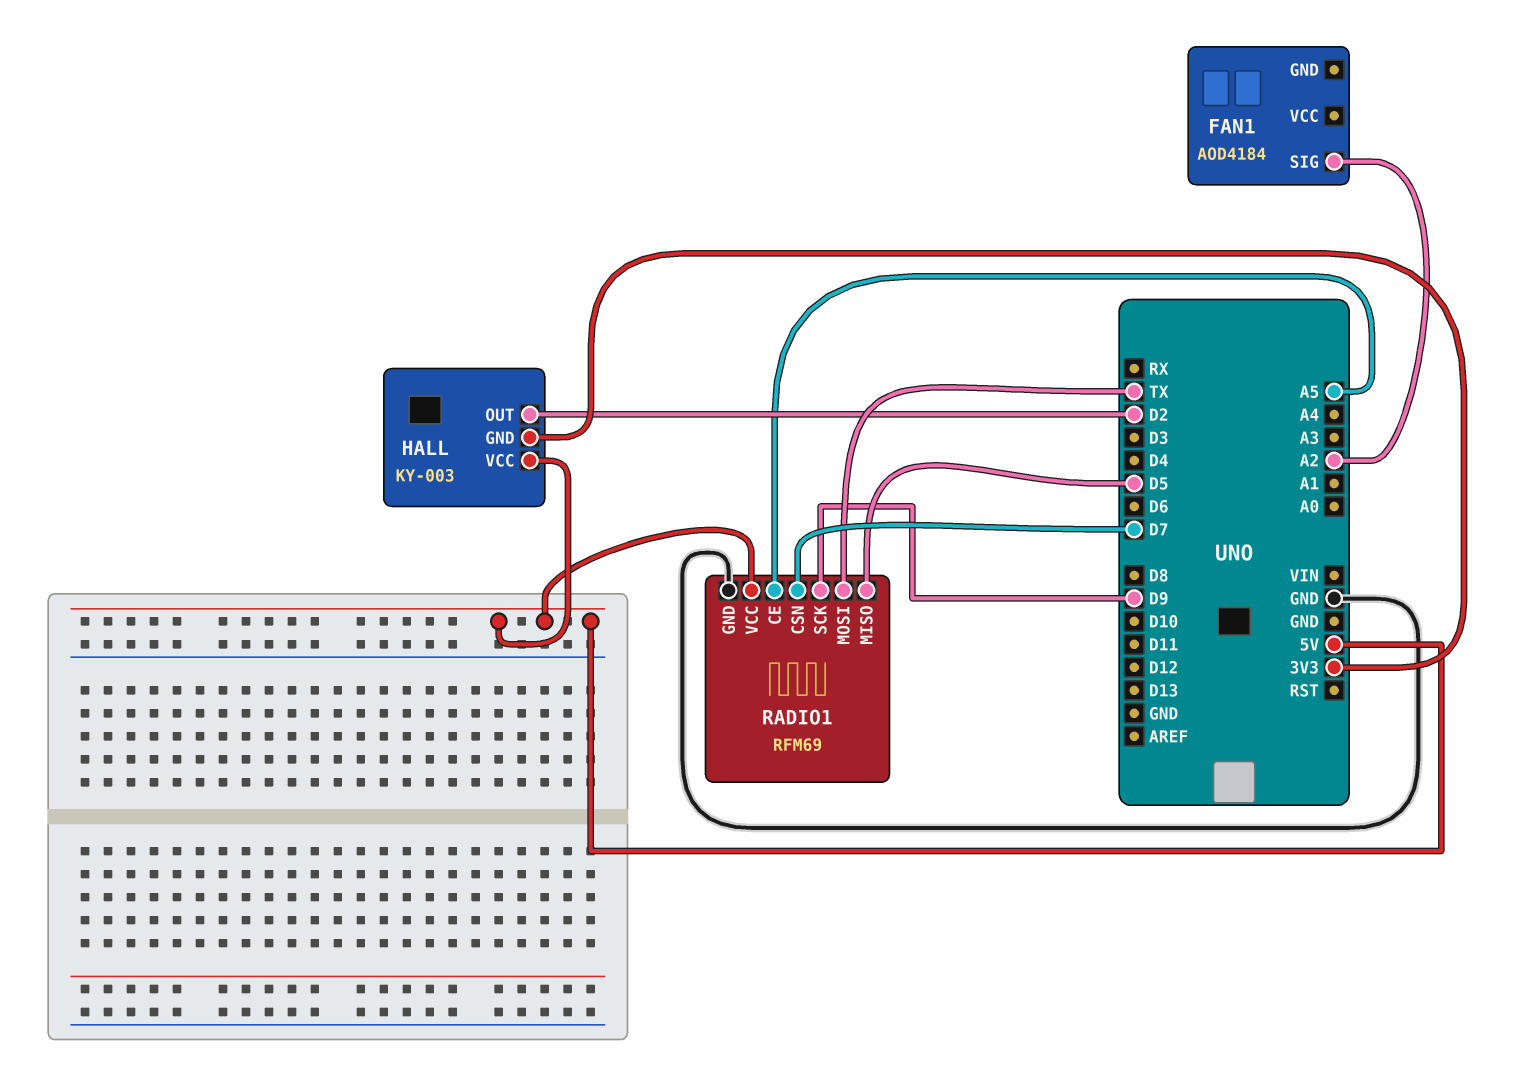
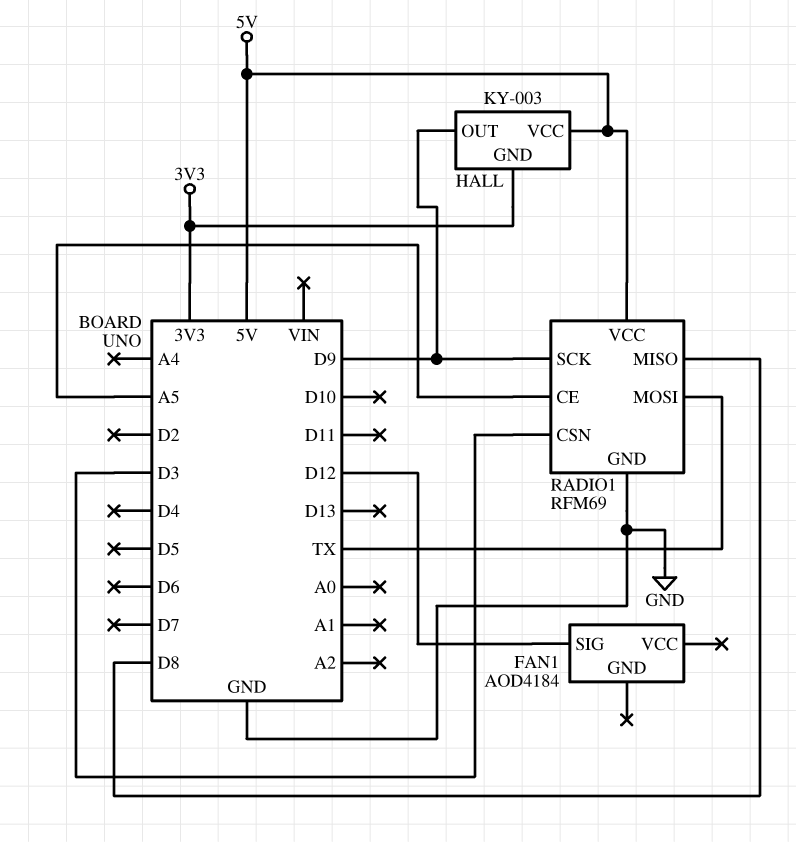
FAN1 pin SIG: A2 -> D12
HALL pin OUT: D2 -> D9
RADIO1 pin CSN: D7 -> D3
RADIO1 pin MISO: D5 -> D8

